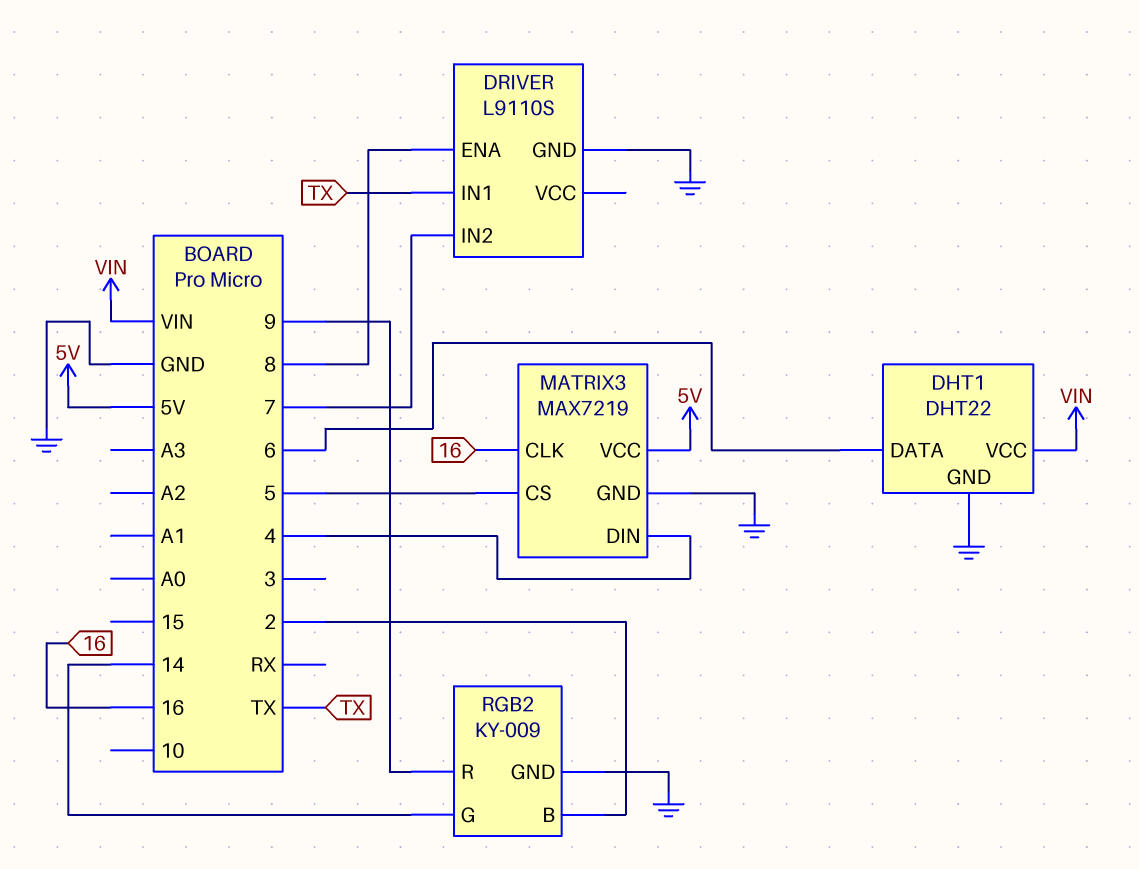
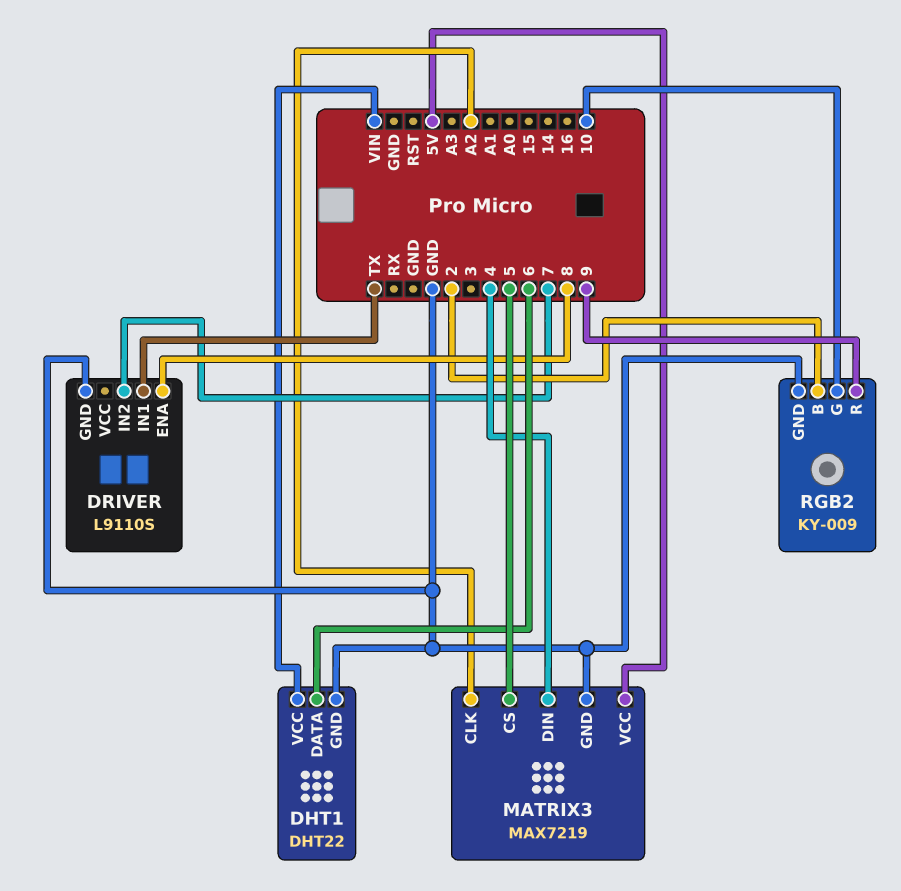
MATRIX3 pin CLK: 16 -> A2
RGB2 pin G: 14 -> 10

